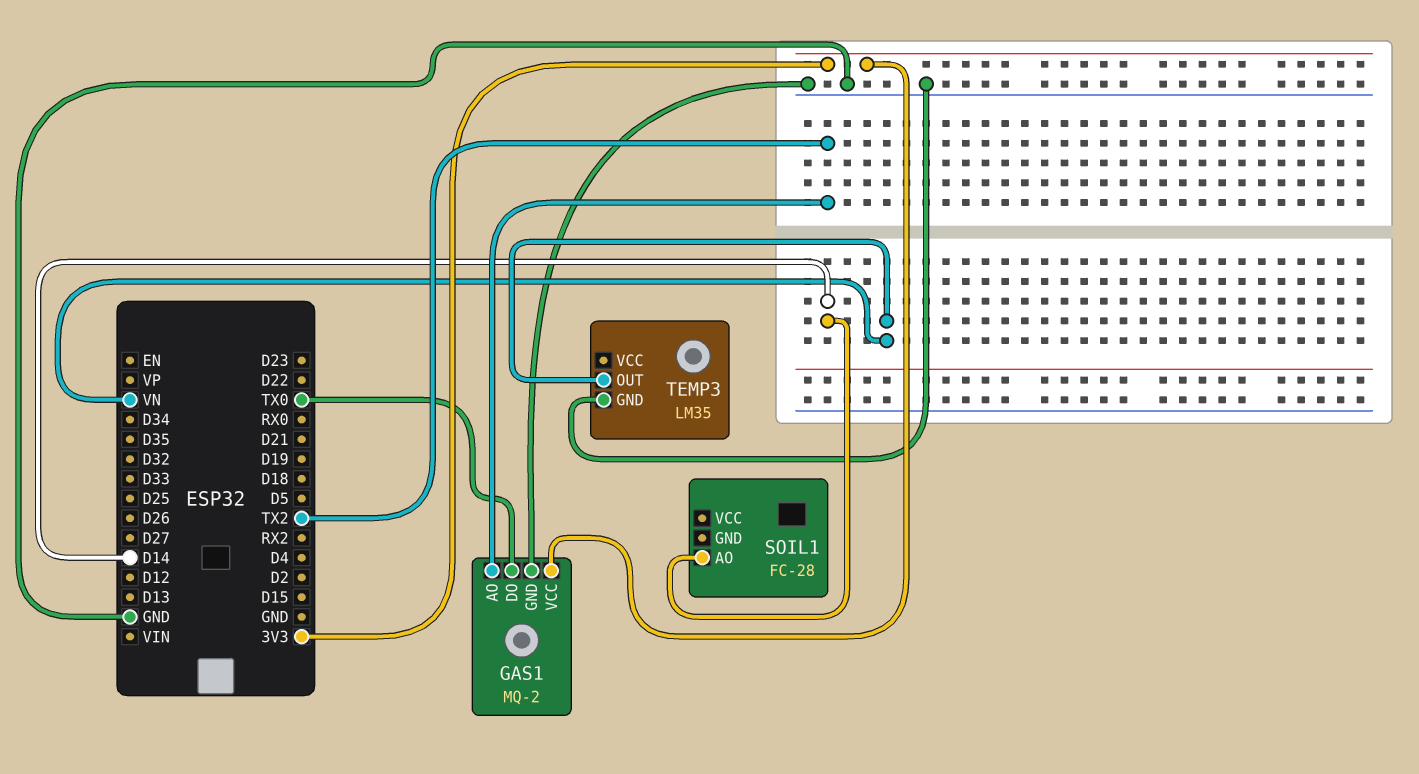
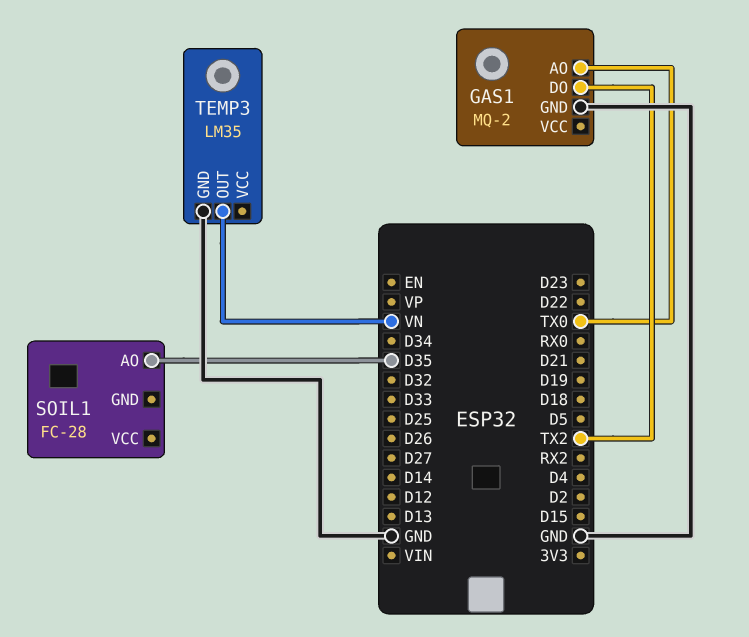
GAS1 pin AO: TX2 -> TX0
GAS1 pin DO: TX0 -> TX2
GAS1 pin VCC: 3V3 -> none
SOIL1 pin AO: D14 -> D35

